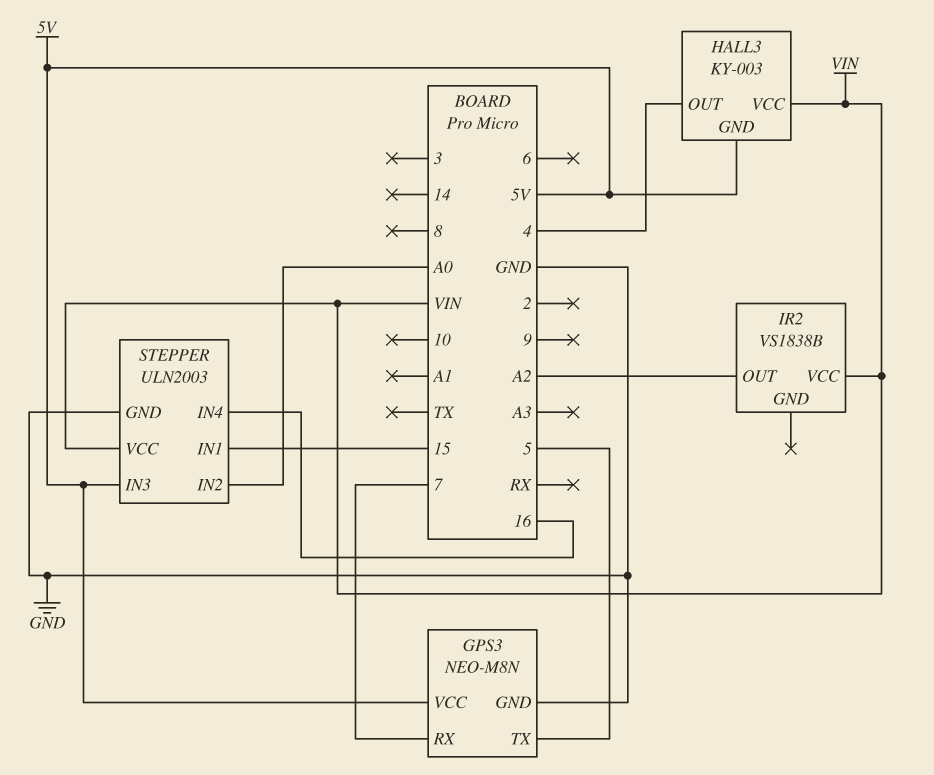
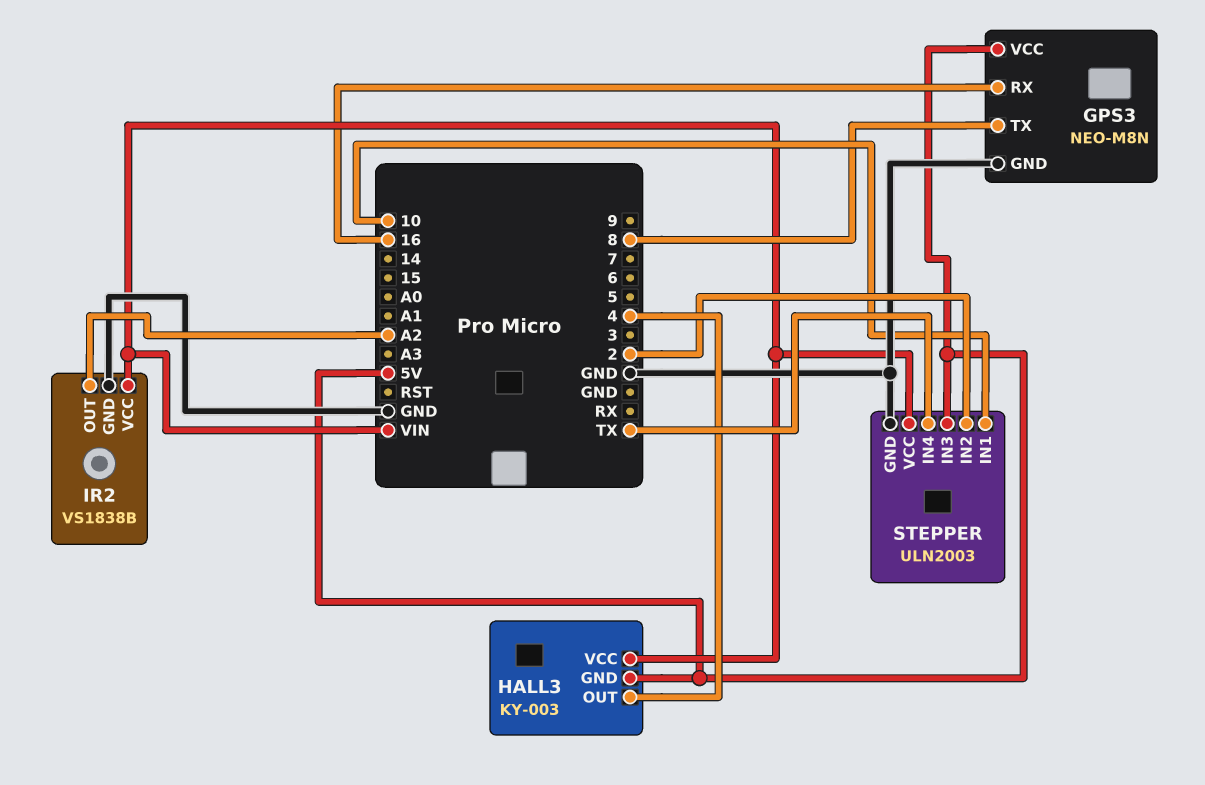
GPS3 pin RX: 7 -> 16
GPS3 pin TX: 5 -> 8
IR2 pin GND: none -> GND
STEPPER pin IN1: 15 -> 10
STEPPER pin IN2: A0 -> 2
STEPPER pin IN4: 16 -> TX

